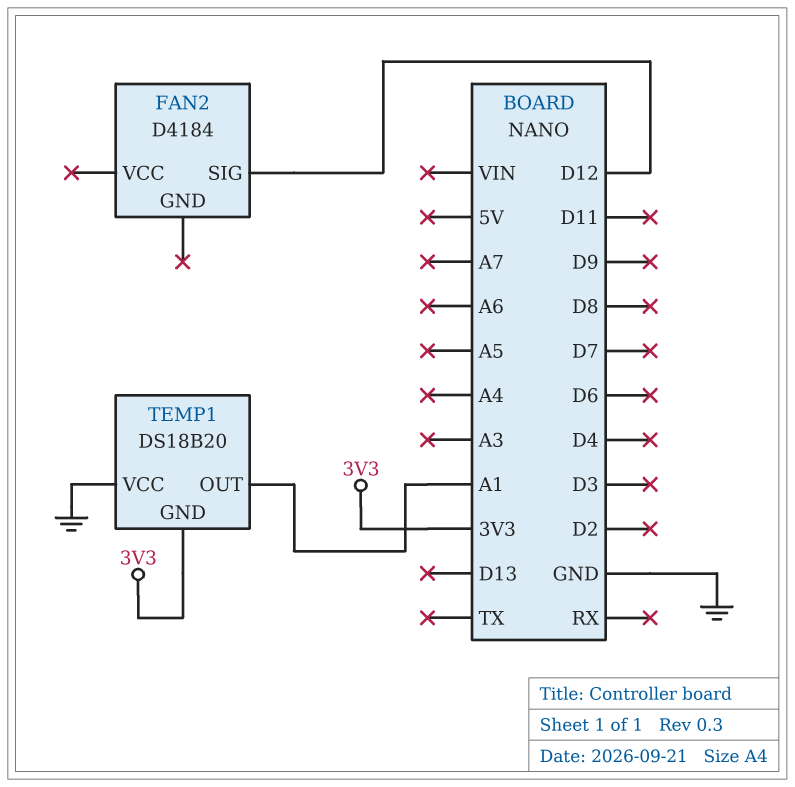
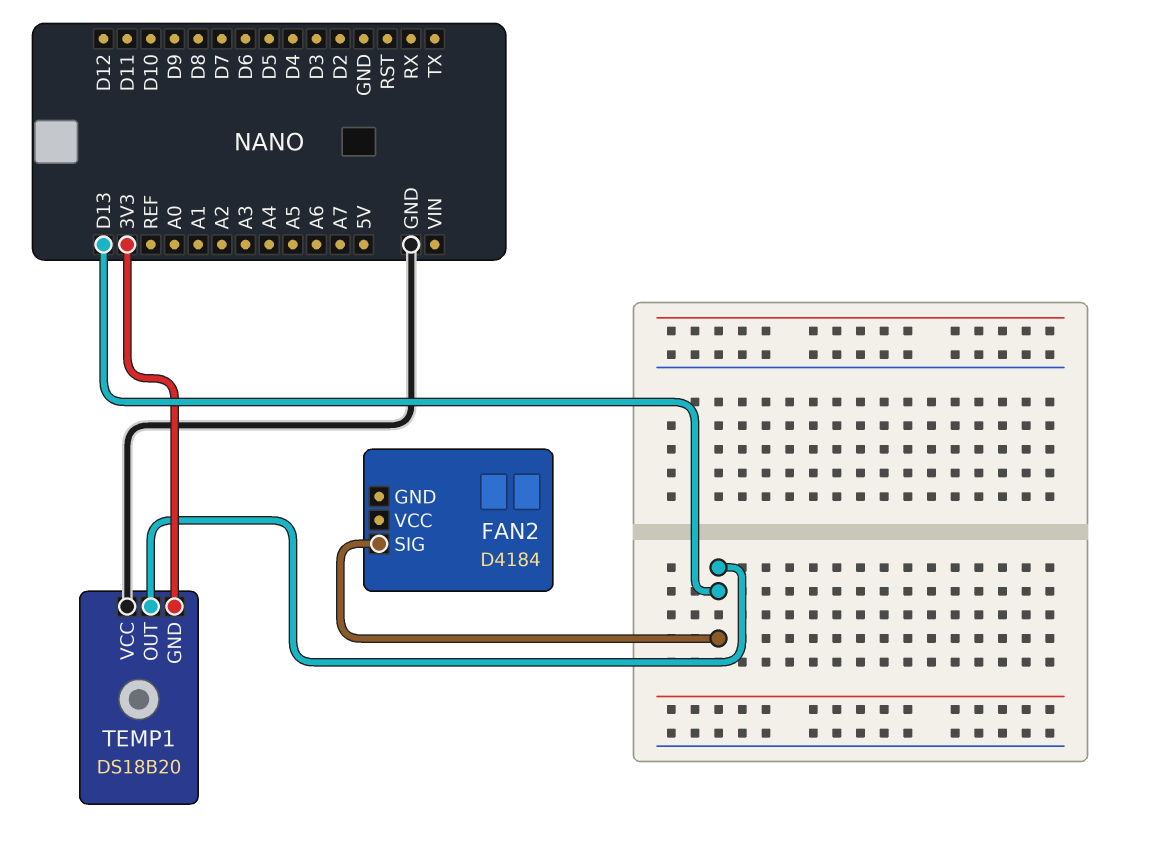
FAN2 pin SIG: D12 -> D13
TEMP1 pin OUT: A1 -> D13

